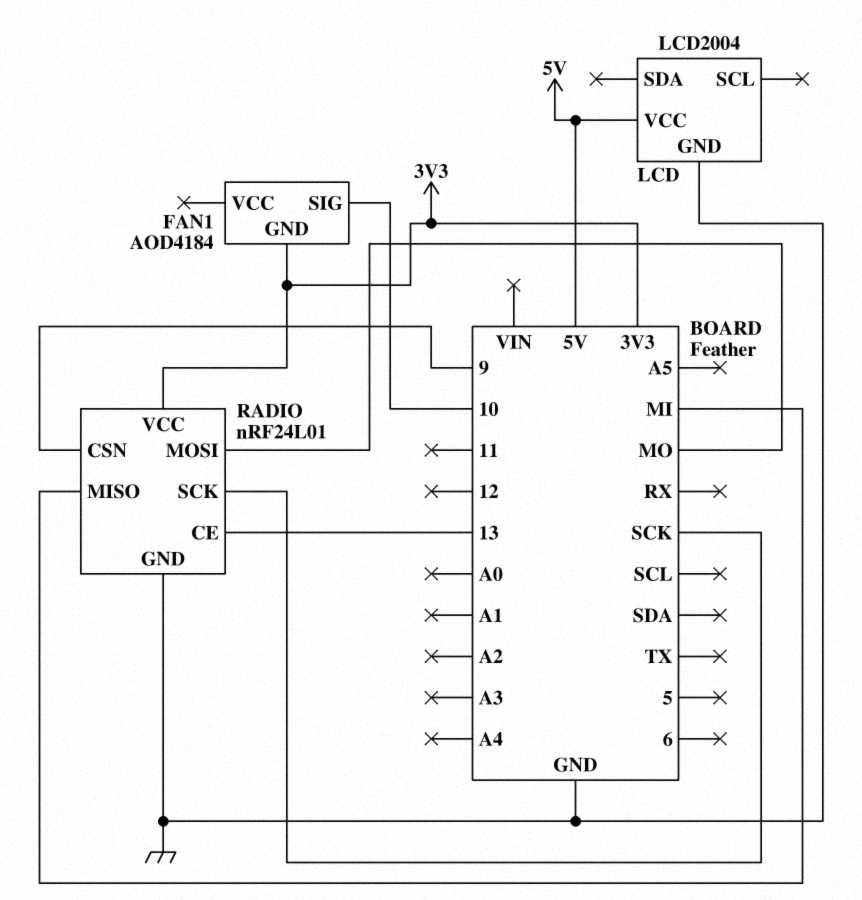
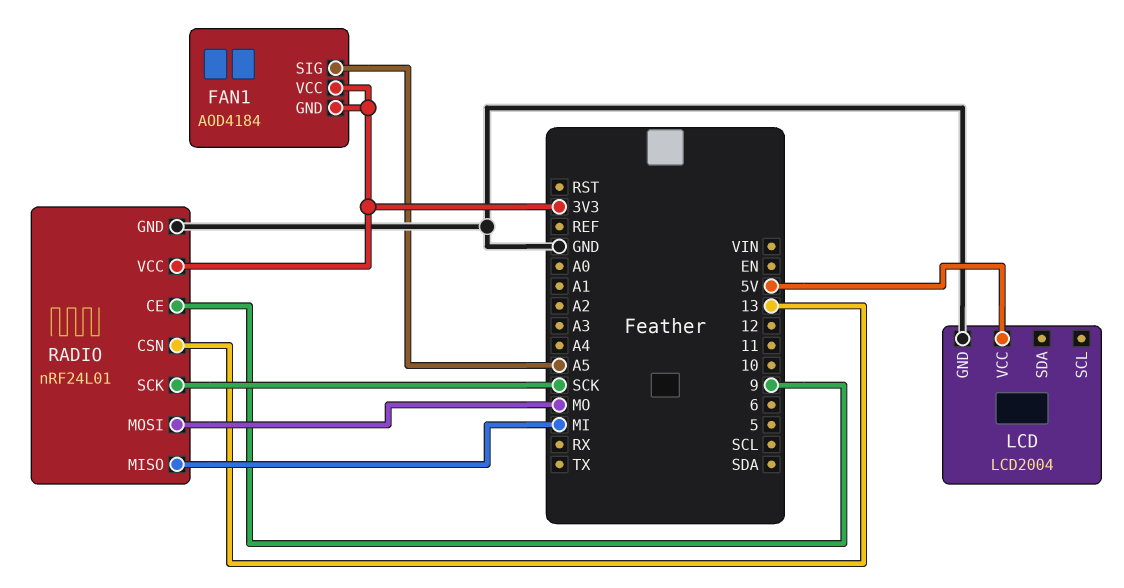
FAN1 pin SIG: 10 -> A5
FAN1 pin VCC: none -> 3V3
RADIO pin CE: 13 -> 9
RADIO pin CSN: 9 -> 13

